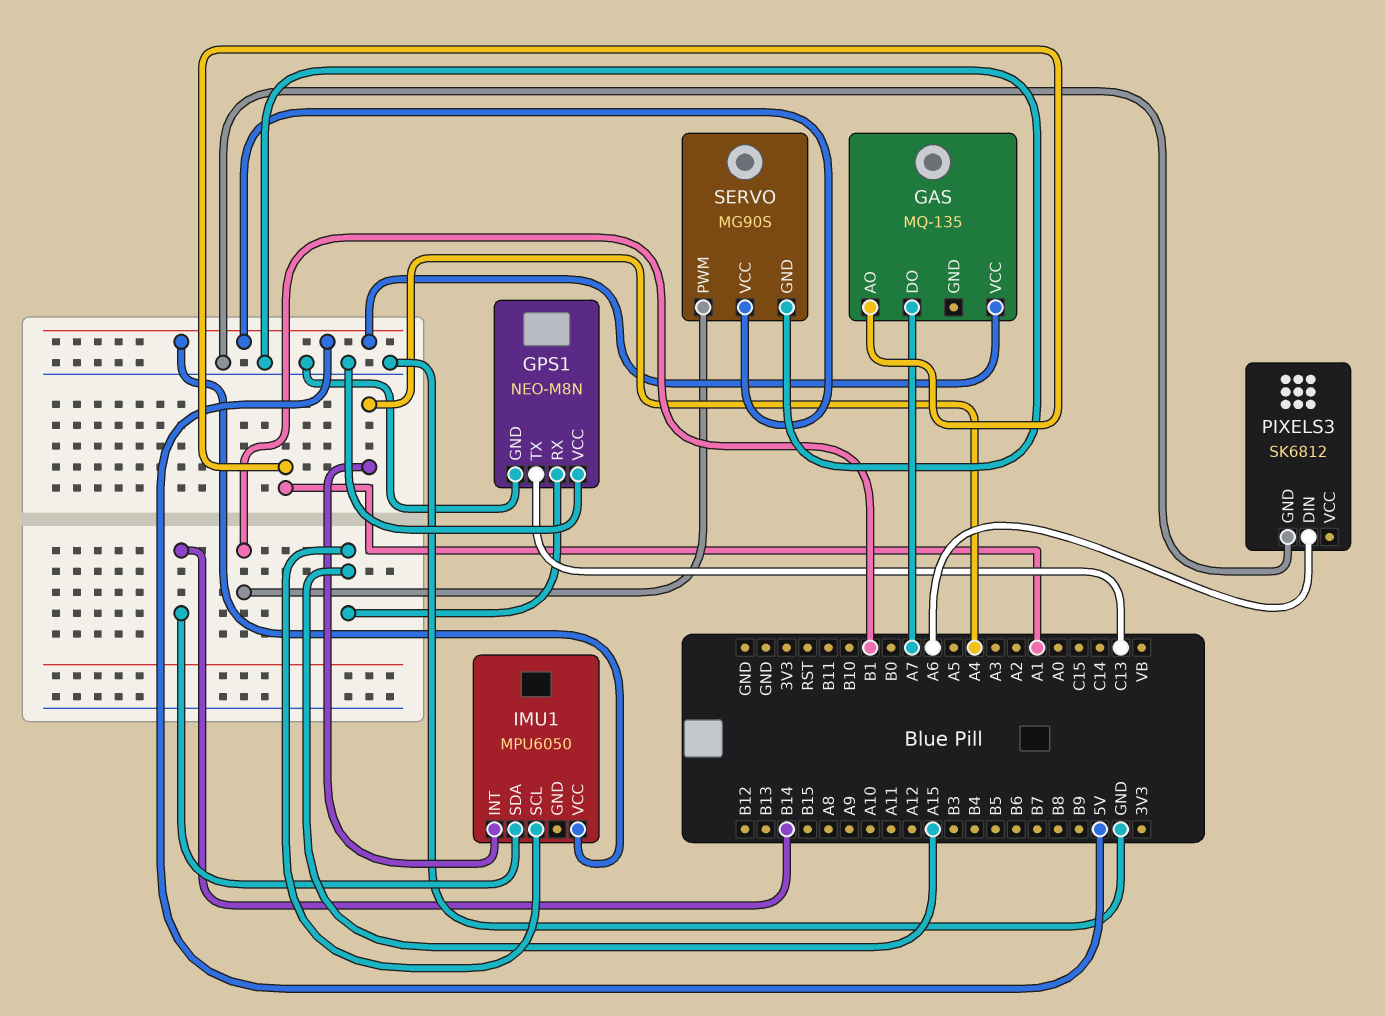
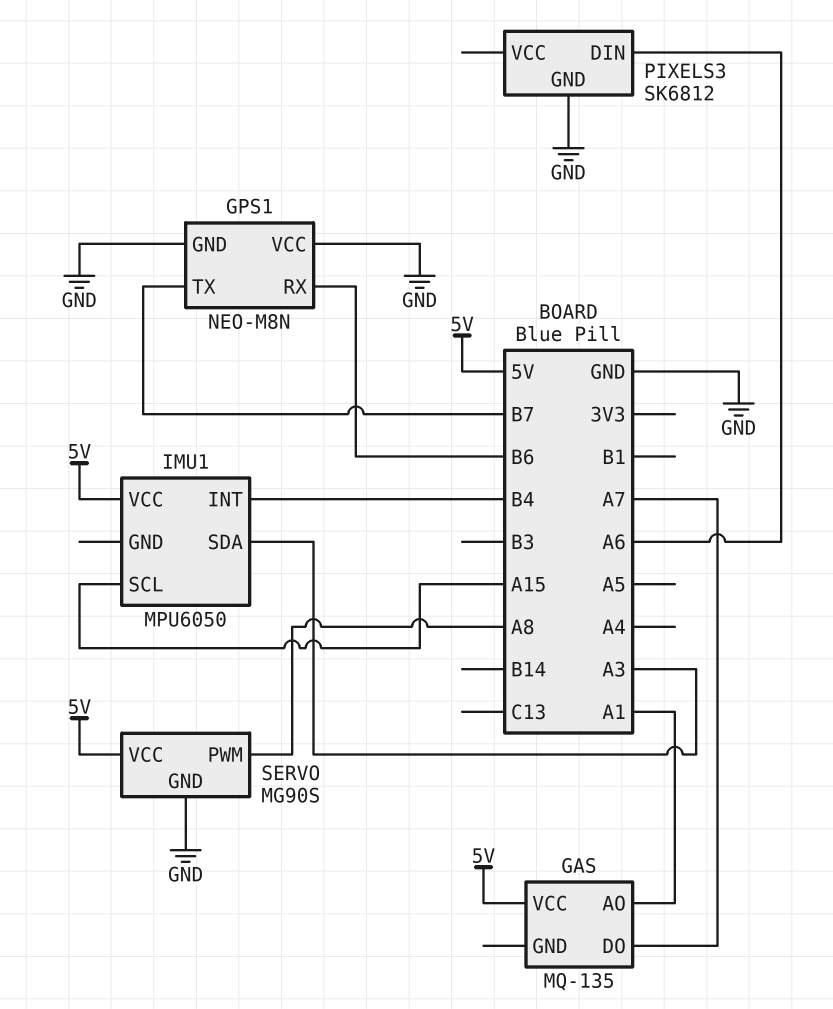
GPS1 pin RX: A15 -> B6
GPS1 pin TX: C13 -> B7
IMU1 pin INT: A4 -> B4
IMU1 pin SDA: B14 -> A3
SERVO pin PWM: B1 -> A8

